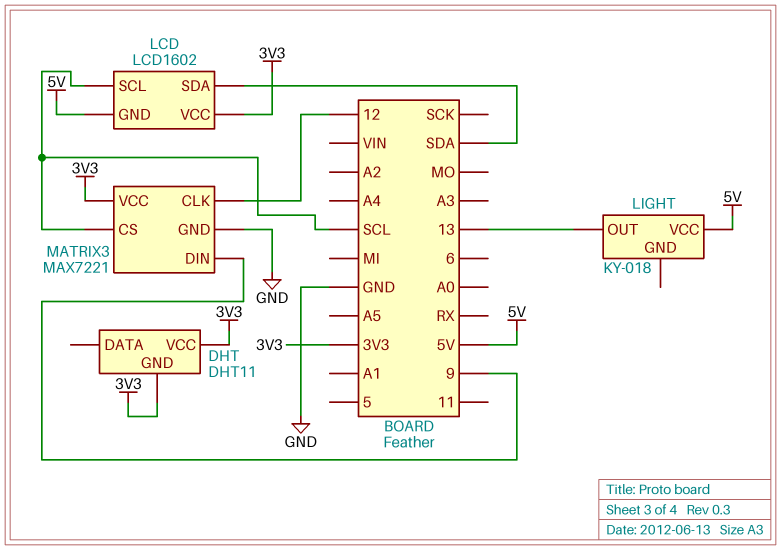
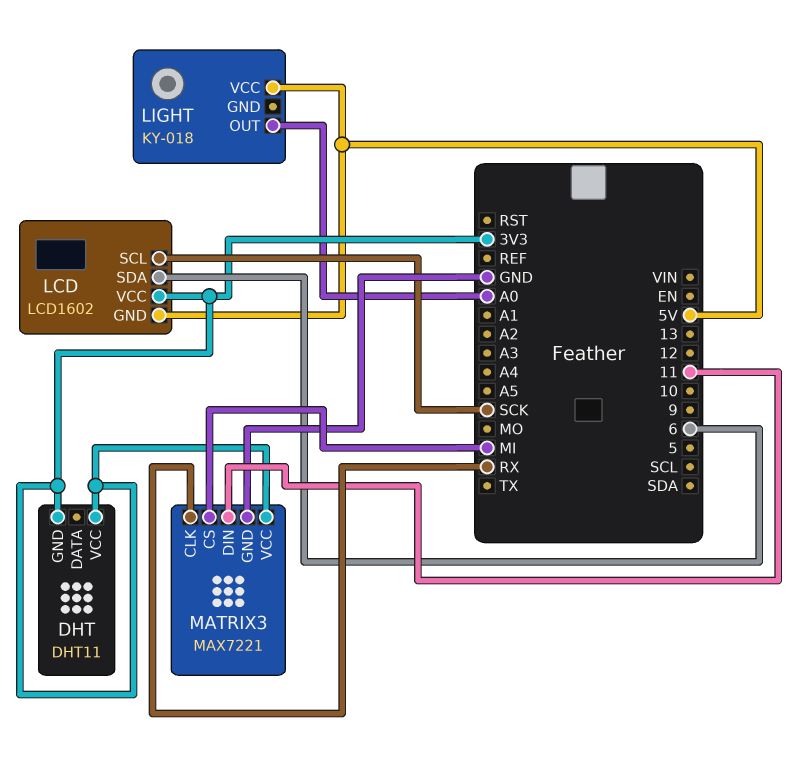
LCD pin SCL: SCL -> SCK
LCD pin SDA: SDA -> 6
LIGHT pin OUT: 13 -> A0
MATRIX3 pin CLK: 12 -> RX
MATRIX3 pin CS: SCL -> MI
MATRIX3 pin DIN: 9 -> 11

